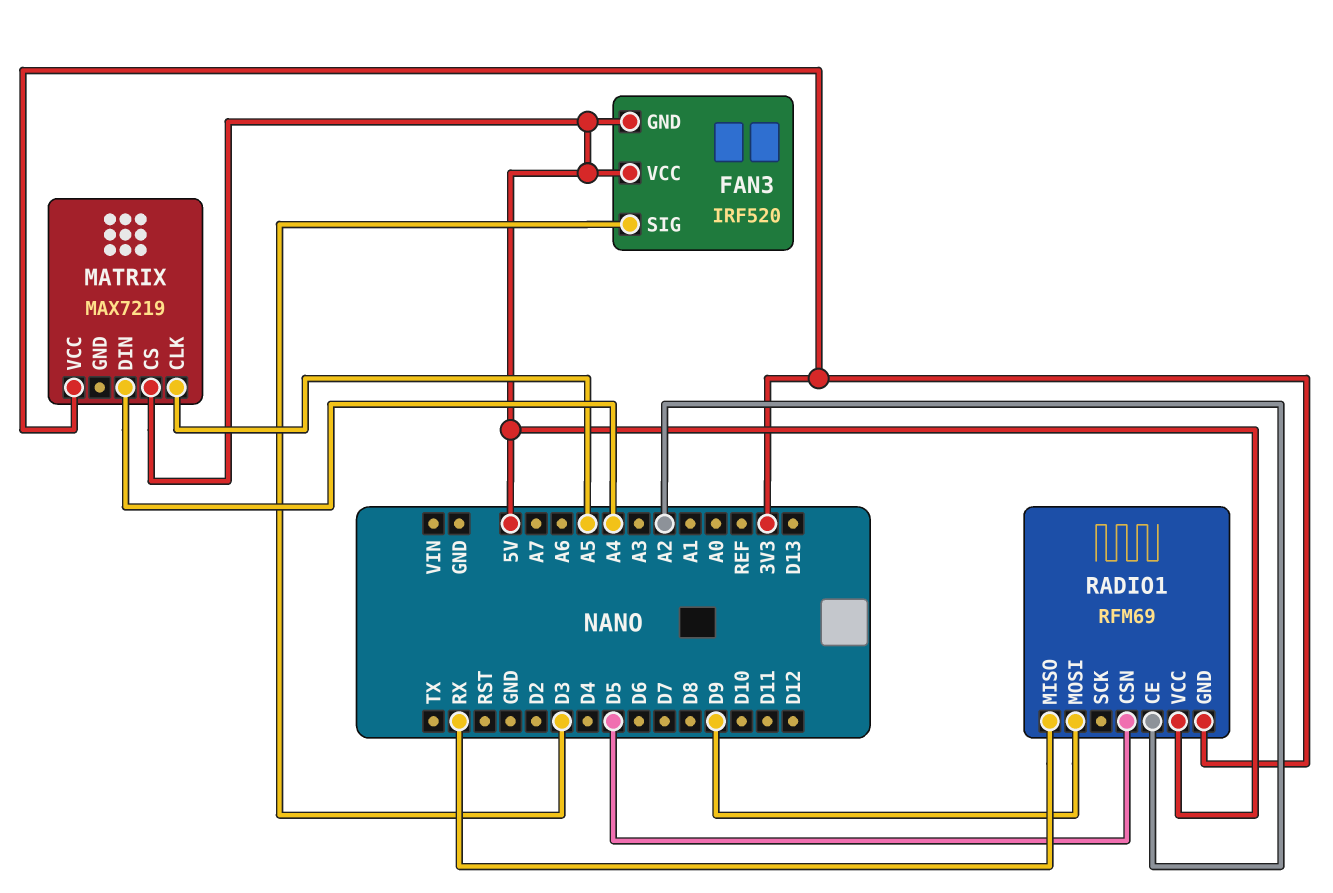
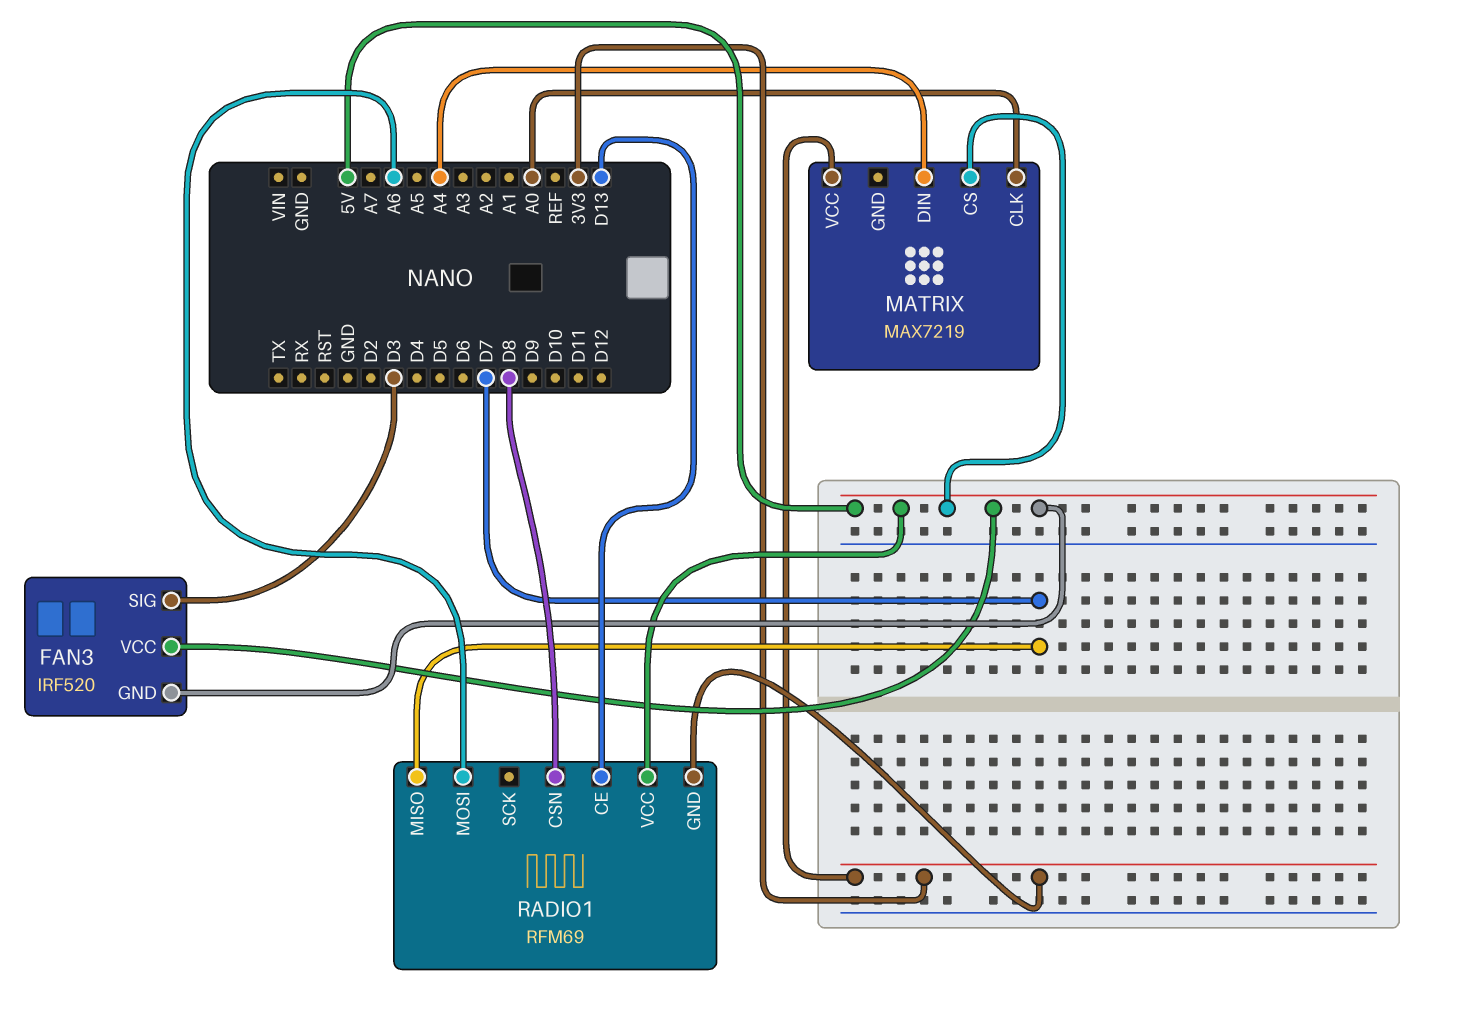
MATRIX pin CLK: A5 -> A0
RADIO1 pin CE: A2 -> D13
RADIO1 pin CSN: D5 -> D8
RADIO1 pin MISO: RX -> D7
RADIO1 pin MOSI: D9 -> A6

